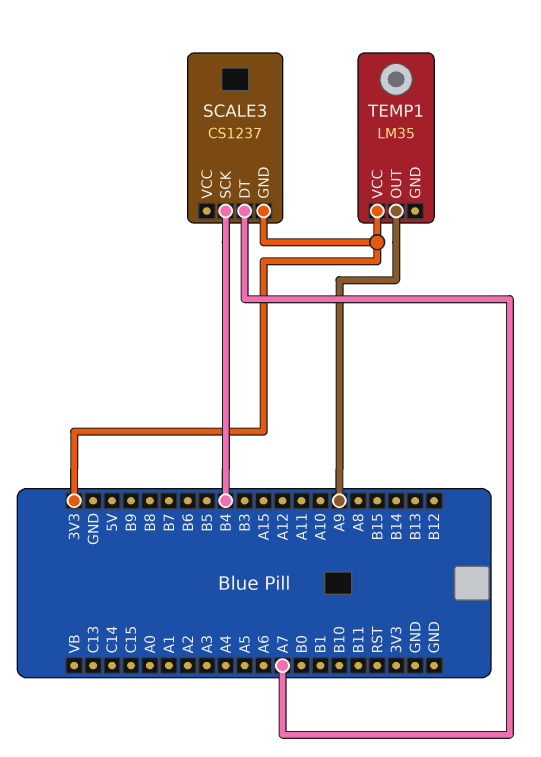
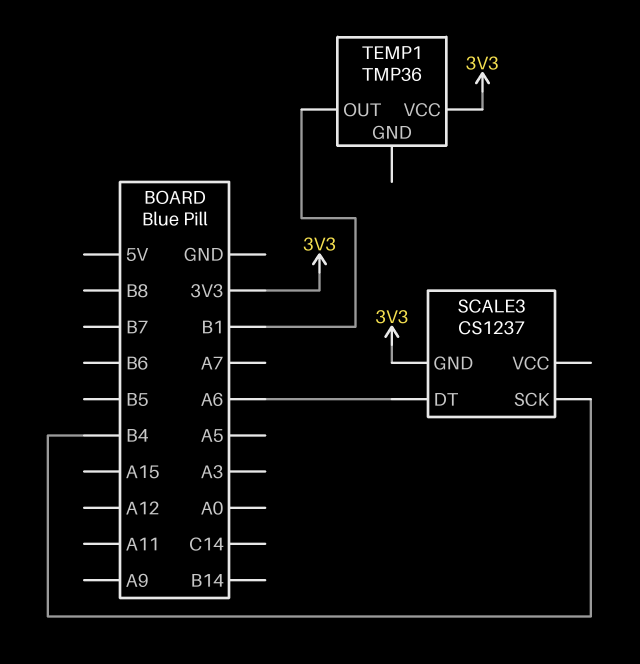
SCALE3 pin DT: A7 -> A6
TEMP1: LM35 -> TMP36
TEMP1 pin OUT: A9 -> B1

